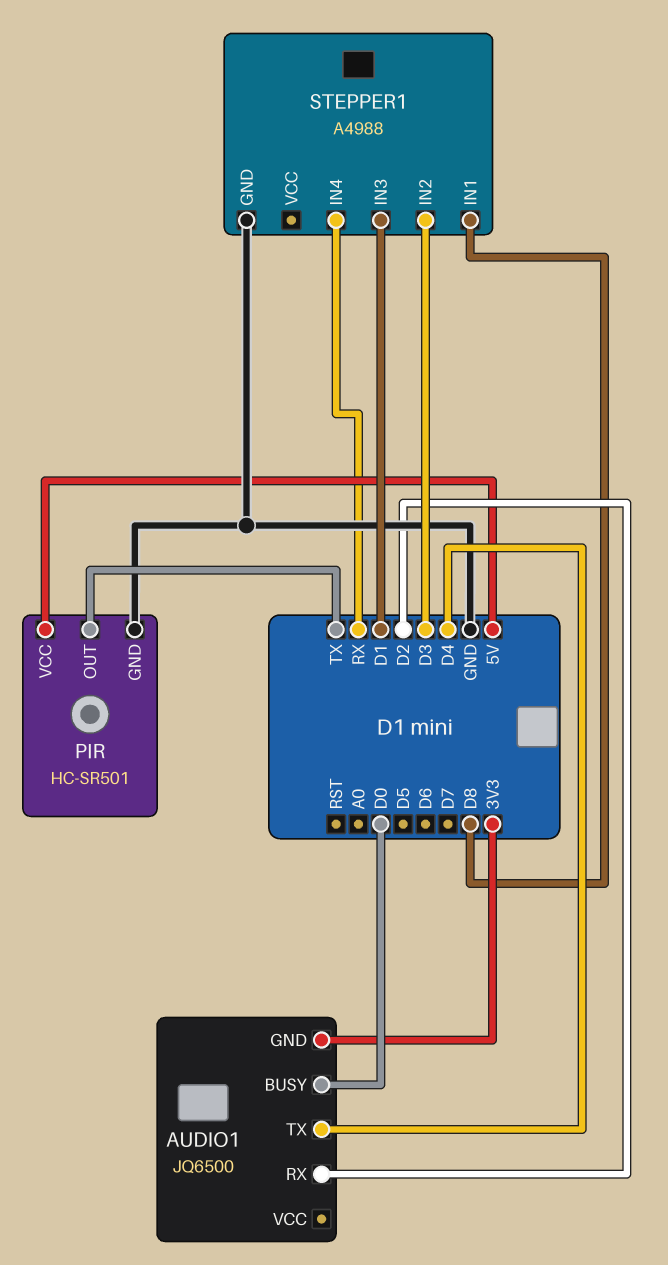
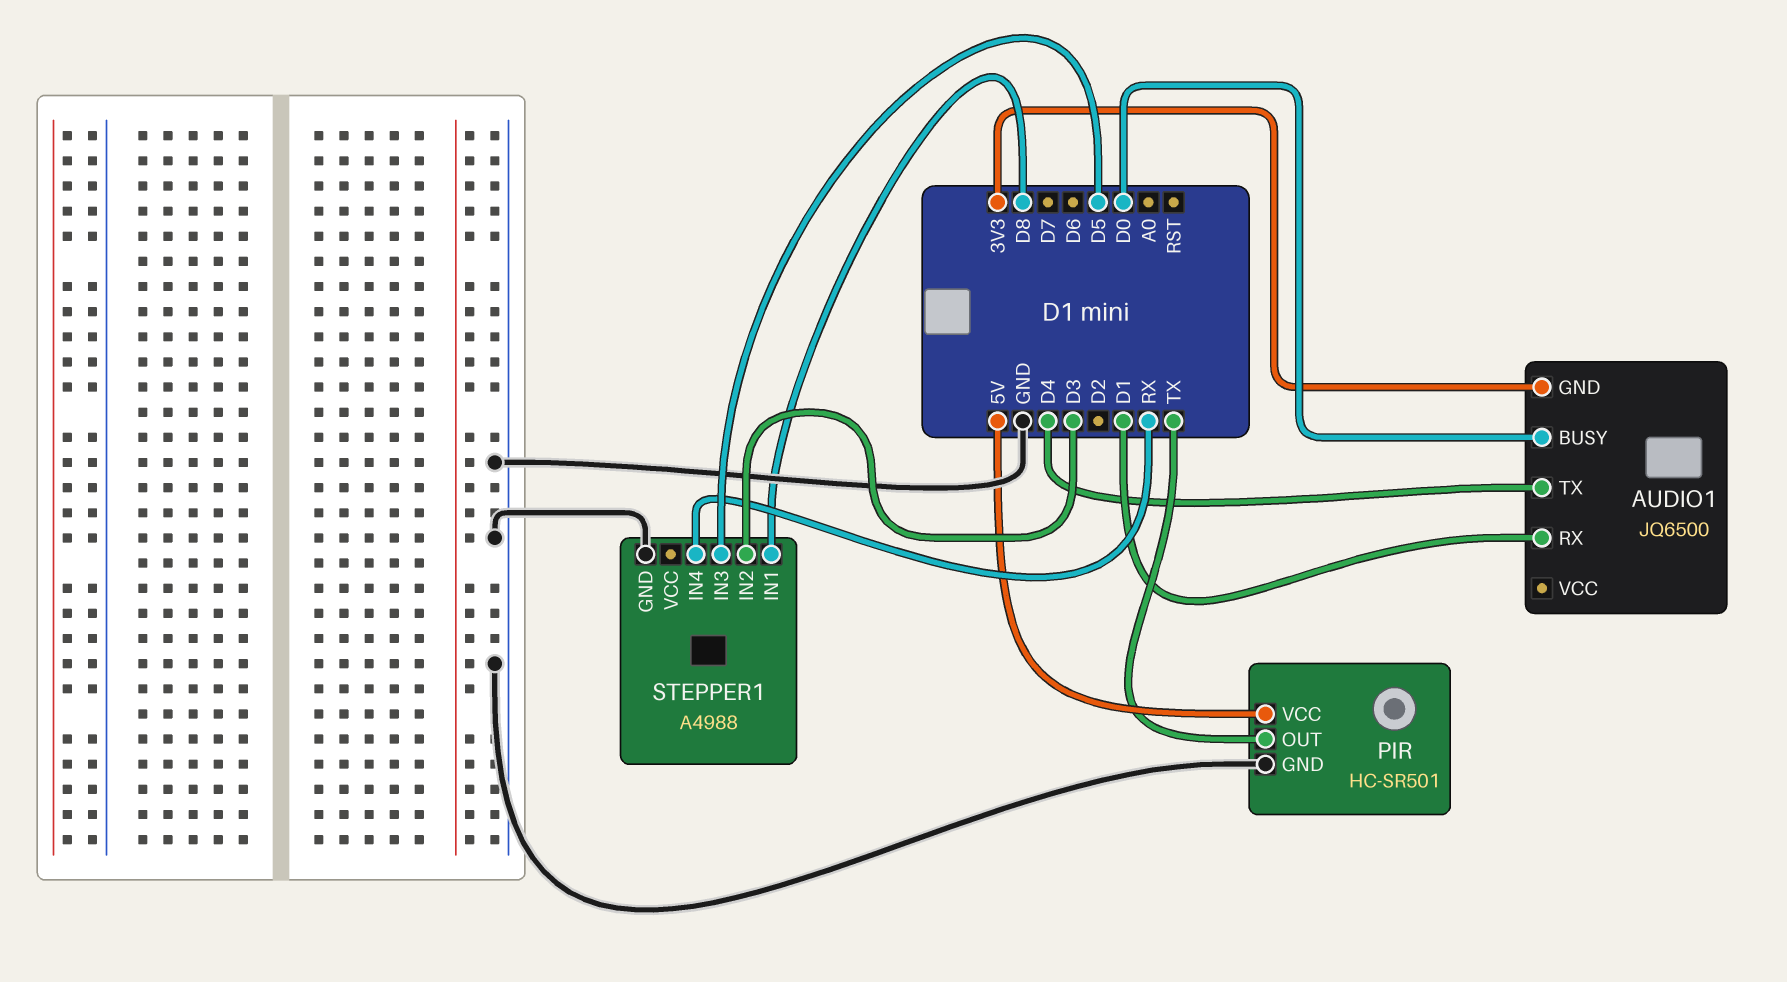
AUDIO1 pin RX: D2 -> D1
STEPPER1 pin IN3: D1 -> D5

